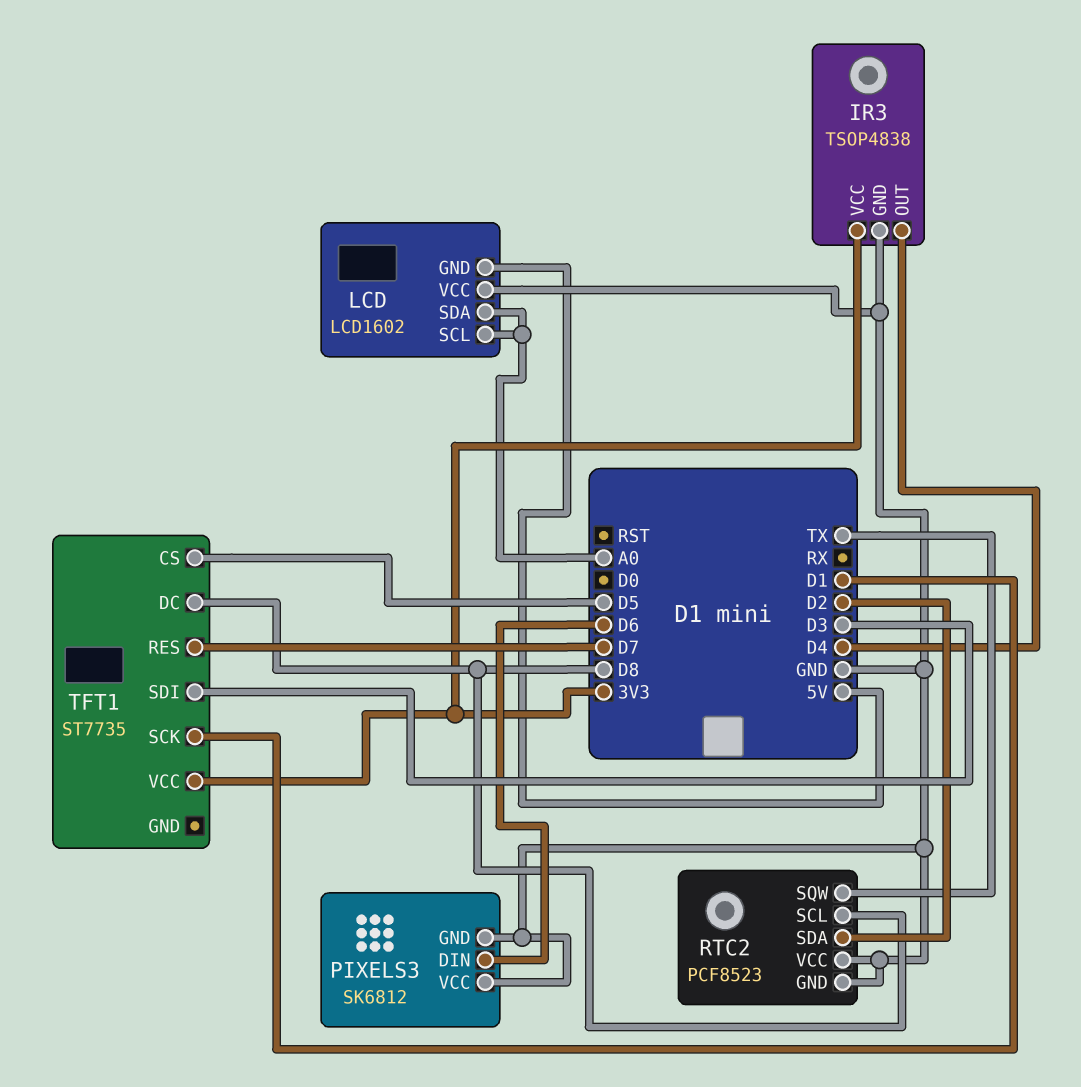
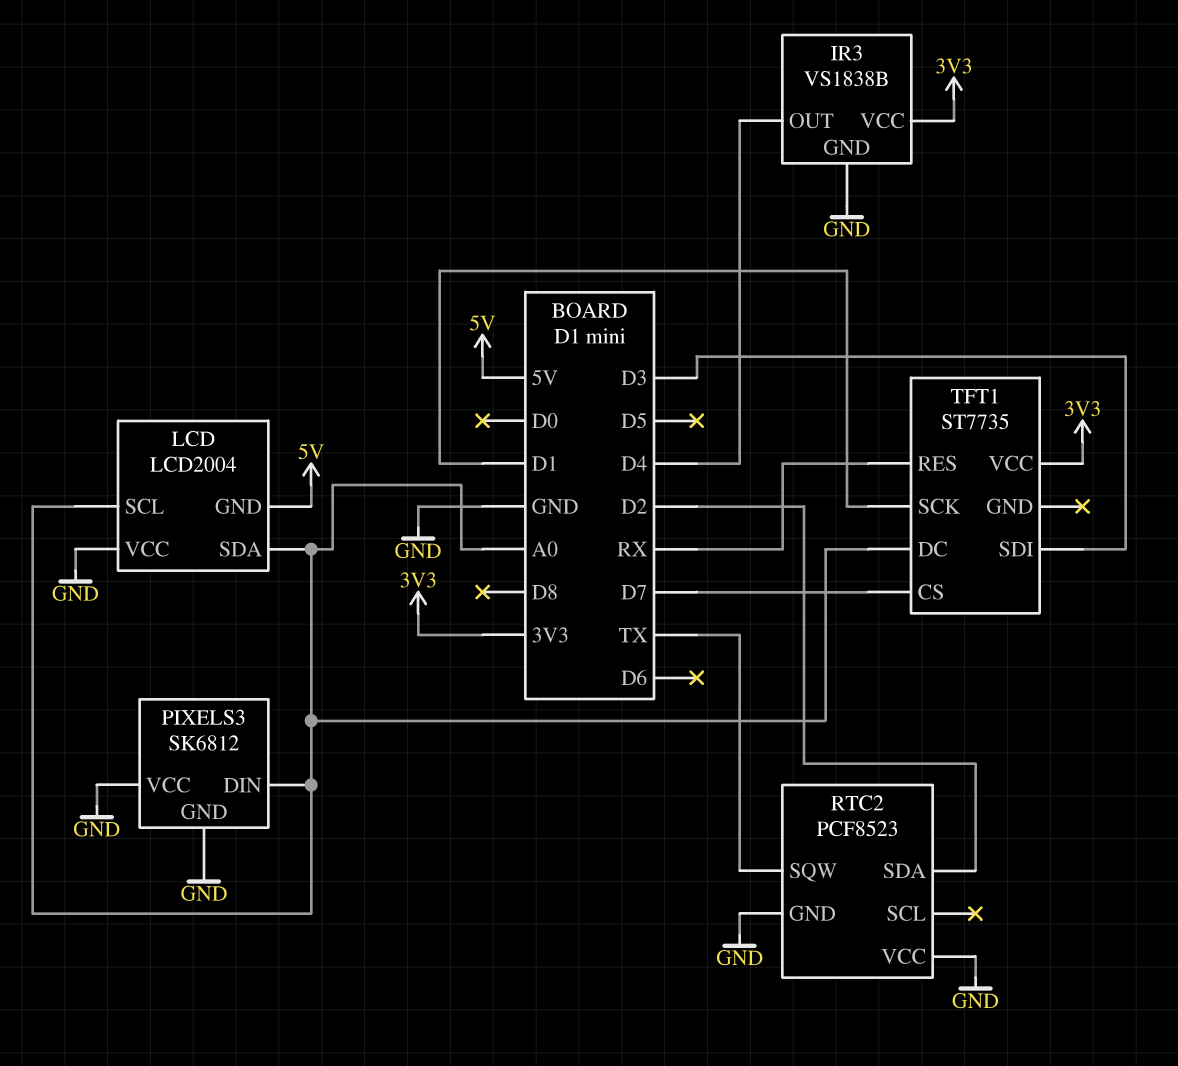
IR3: TSOP4838 -> VS1838B
LCD: LCD1602 -> LCD2004
PIXELS3 pin DIN: D6 -> A0
RTC2 pin SCL: D8 -> none
TFT1 pin CS: D5 -> D7
TFT1 pin DC: D8 -> A0
TFT1 pin RES: D7 -> RX

